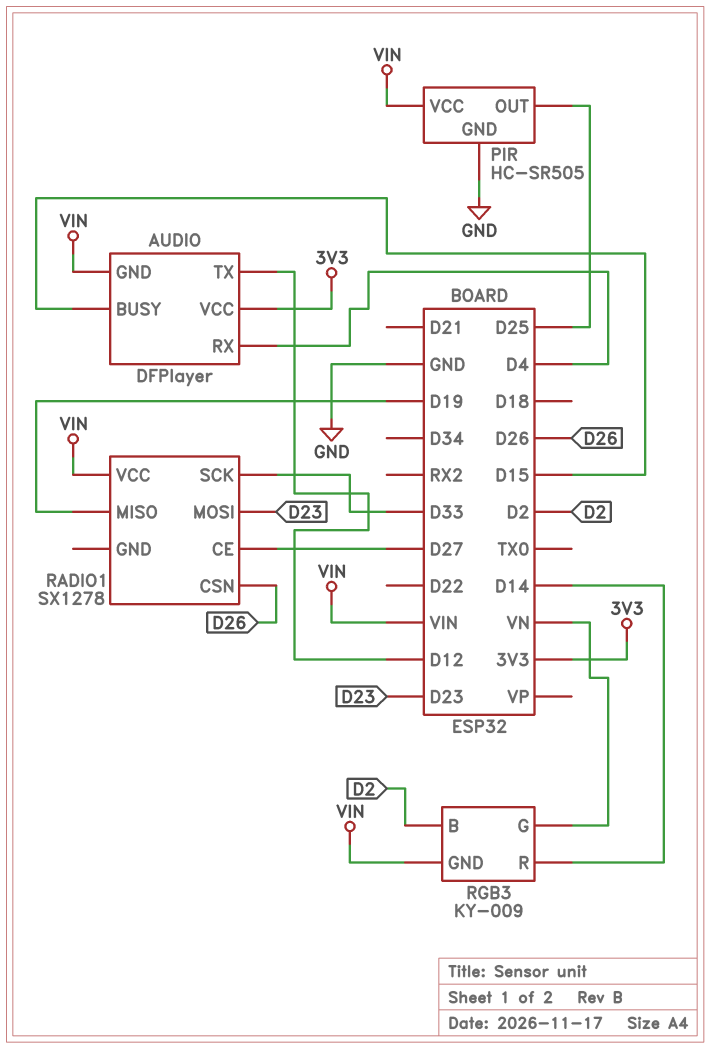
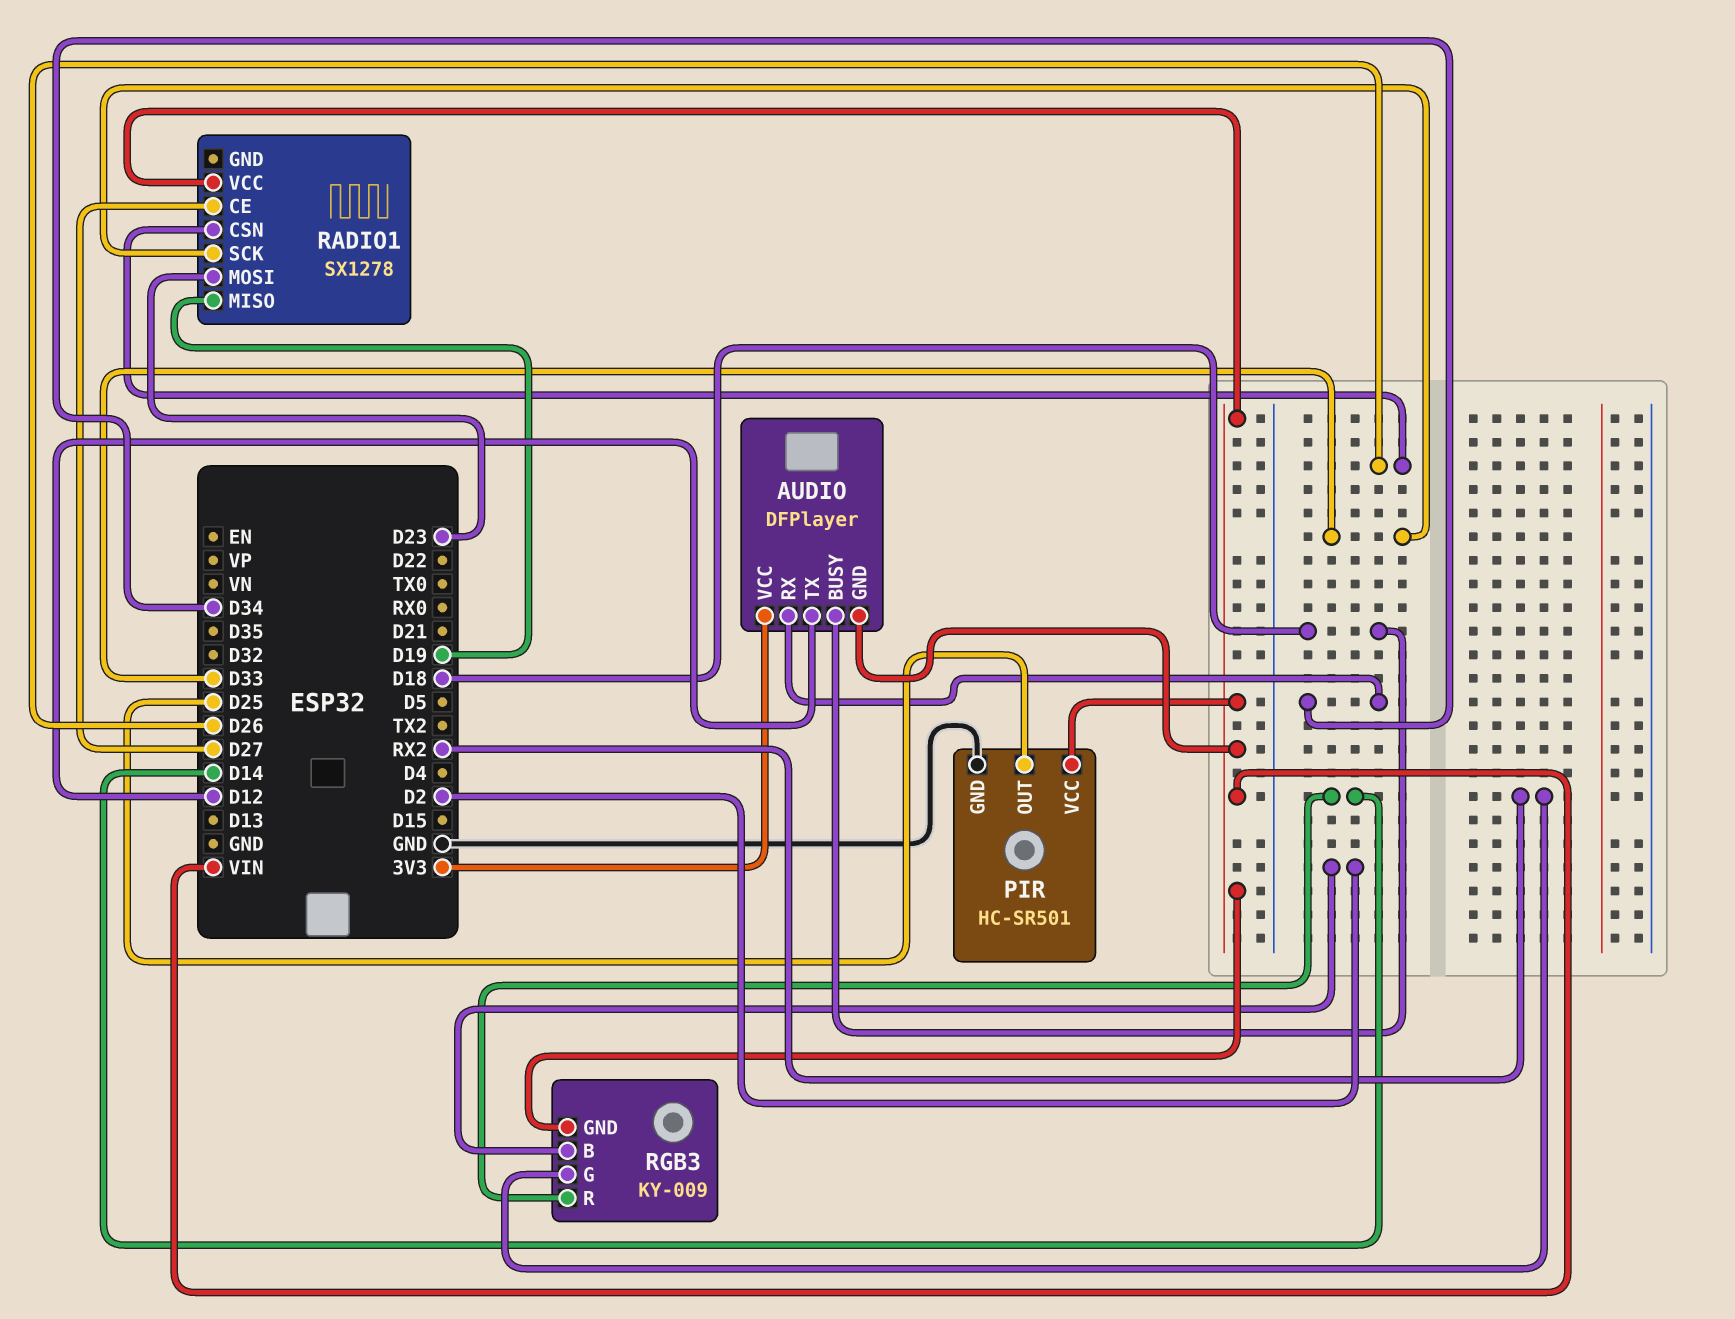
AUDIO pin BUSY: D15 -> D18
AUDIO pin RX: D4 -> D34
PIR: HC-SR505 -> HC-SR501
RGB3 pin G: VN -> RX2

